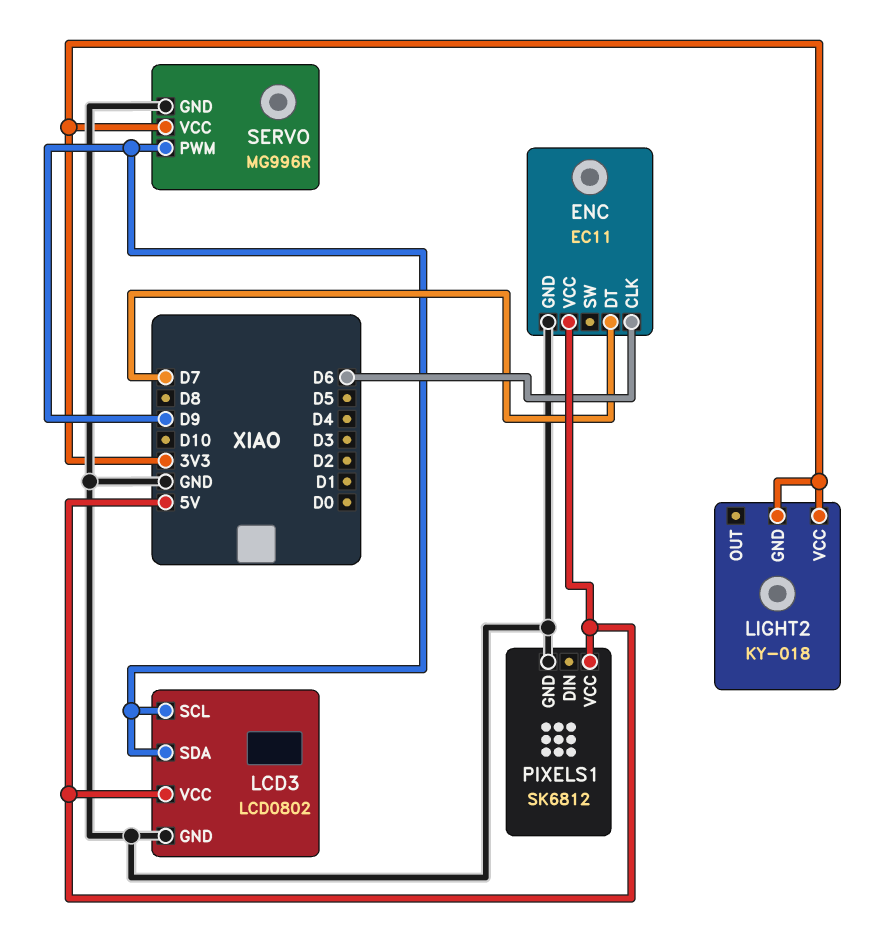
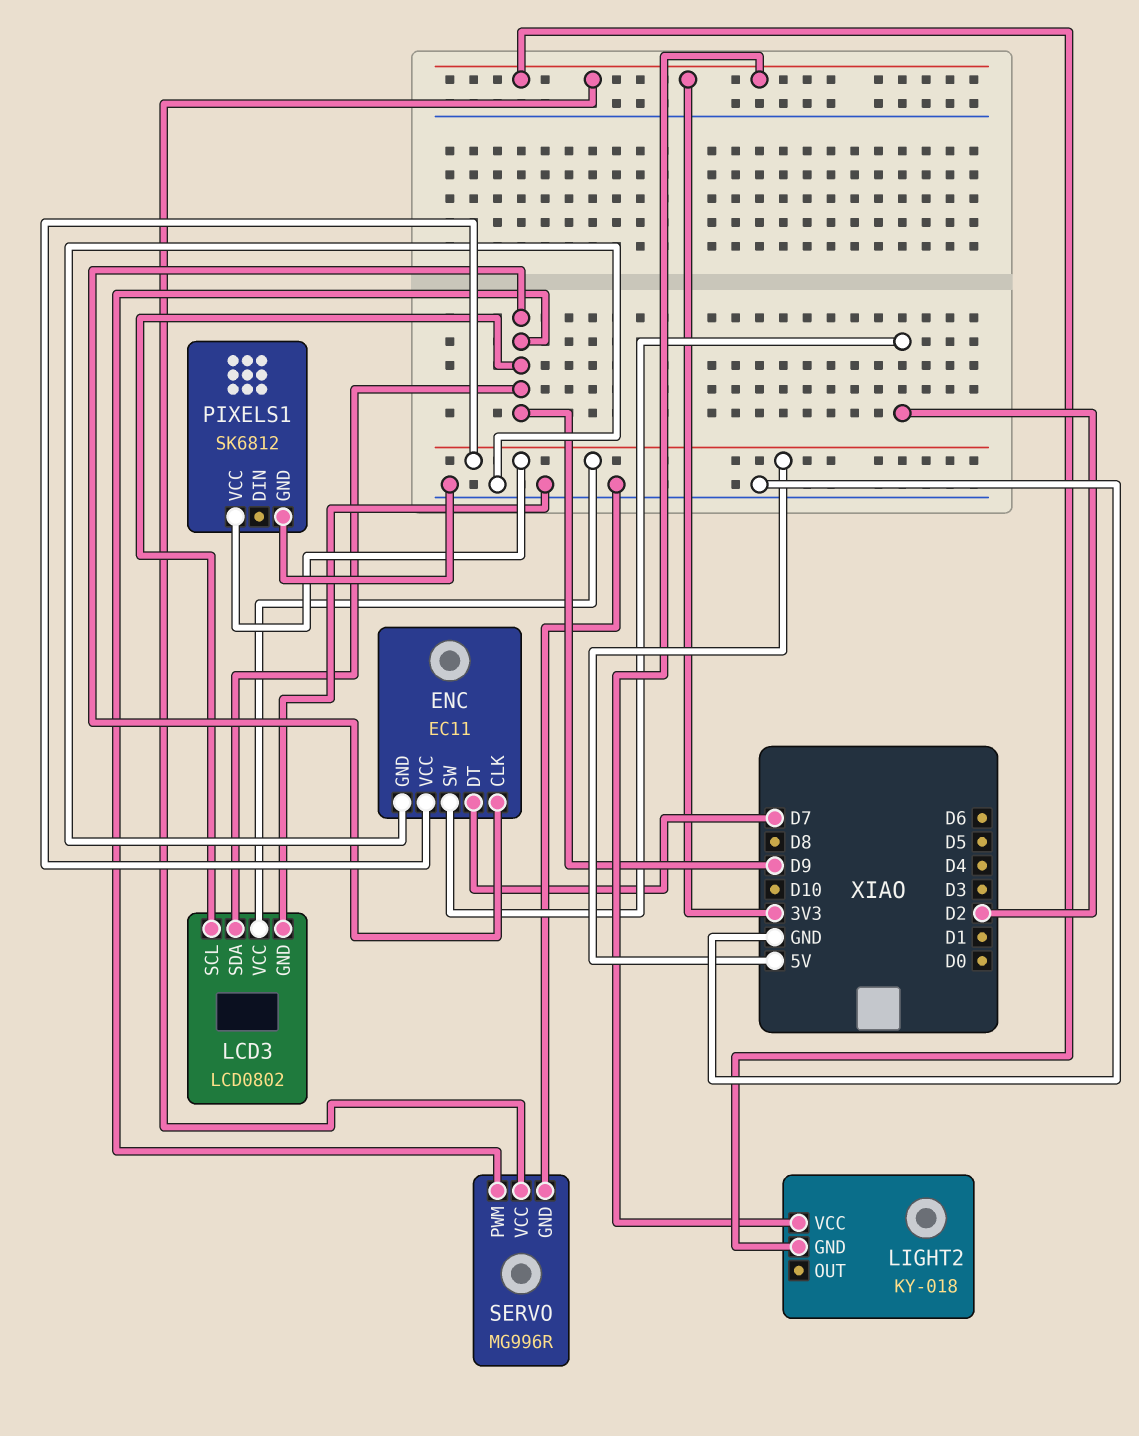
ENC pin CLK: D6 -> D9
ENC pin SW: none -> D2

